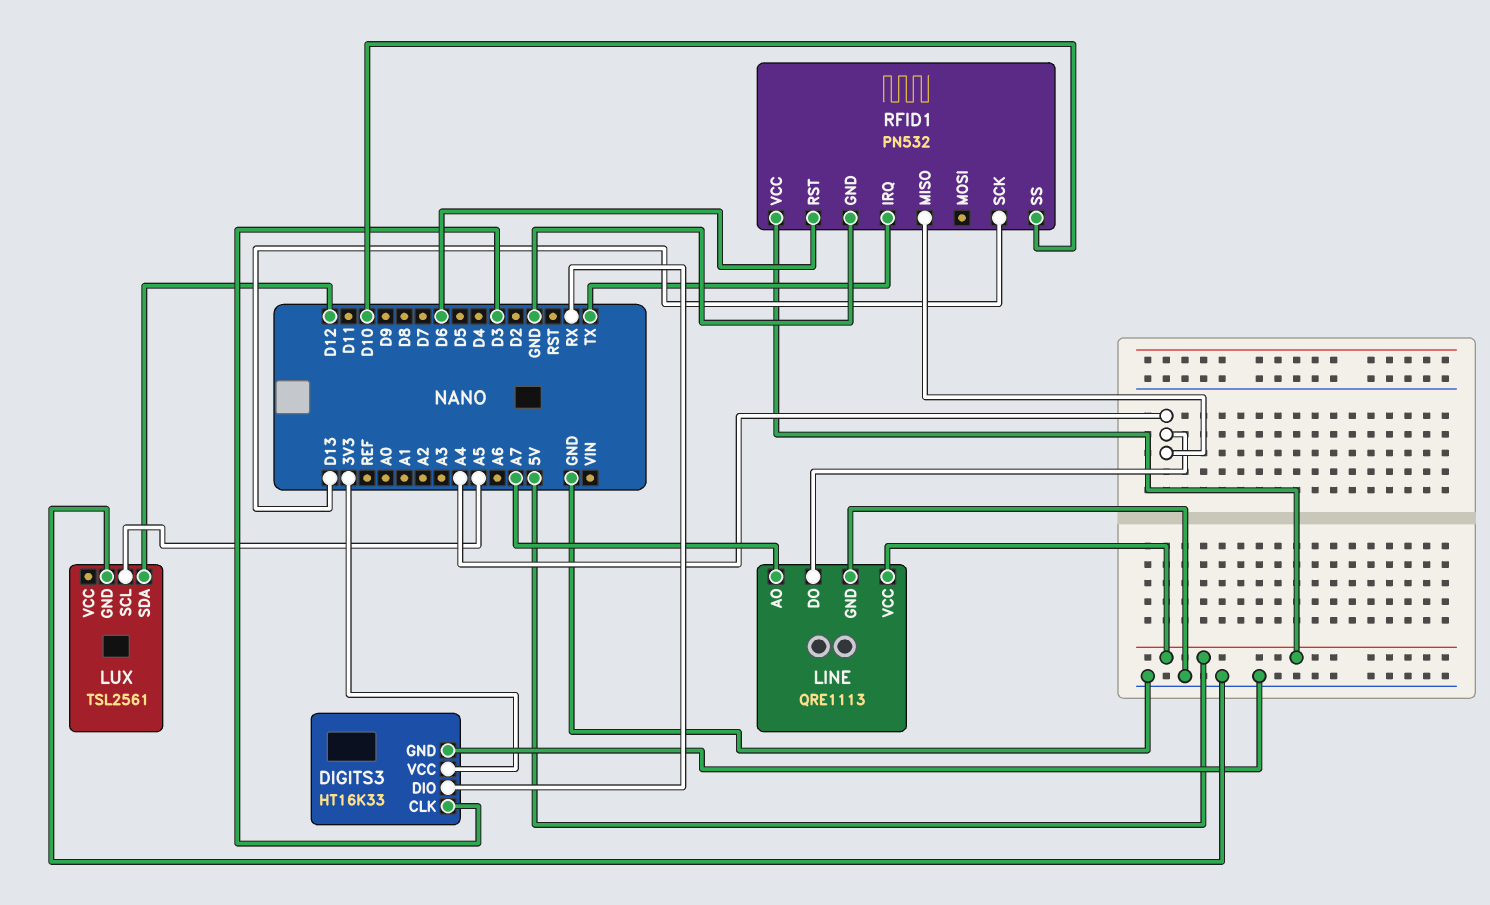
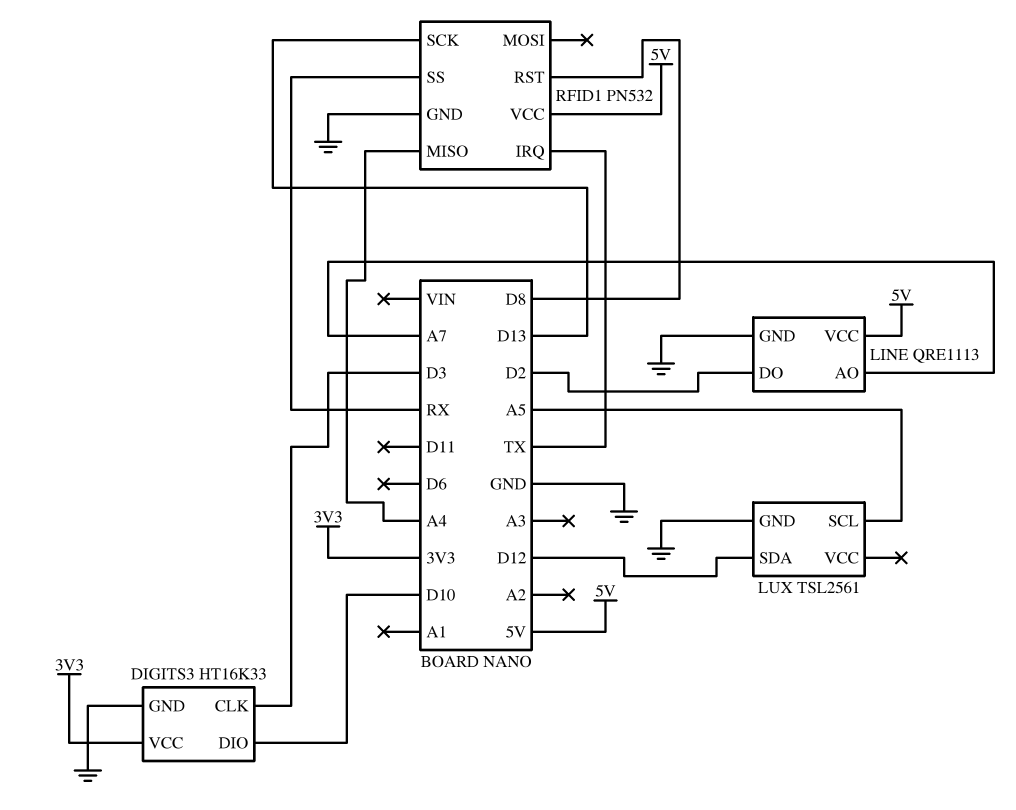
DIGITS3 pin DIO: RX -> D10
LINE pin DO: A4 -> D2
RFID1 pin RST: D6 -> D8
RFID1 pin SS: D10 -> RX

